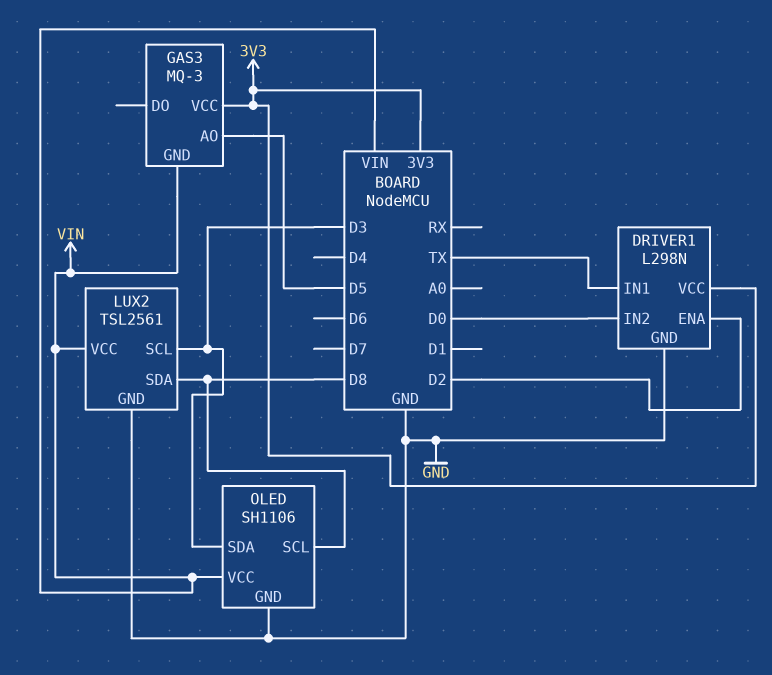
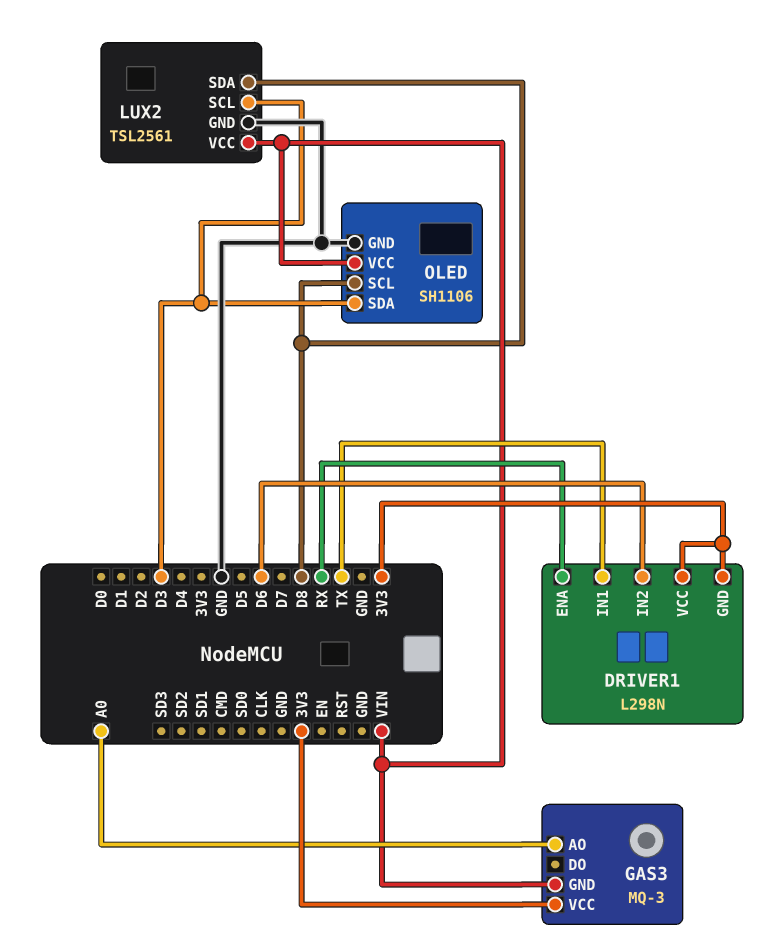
DRIVER1 pin ENA: D2 -> RX
DRIVER1 pin GND: GND -> 3V3
DRIVER1 pin IN2: D0 -> D6
GAS3 pin AO: D5 -> A0

